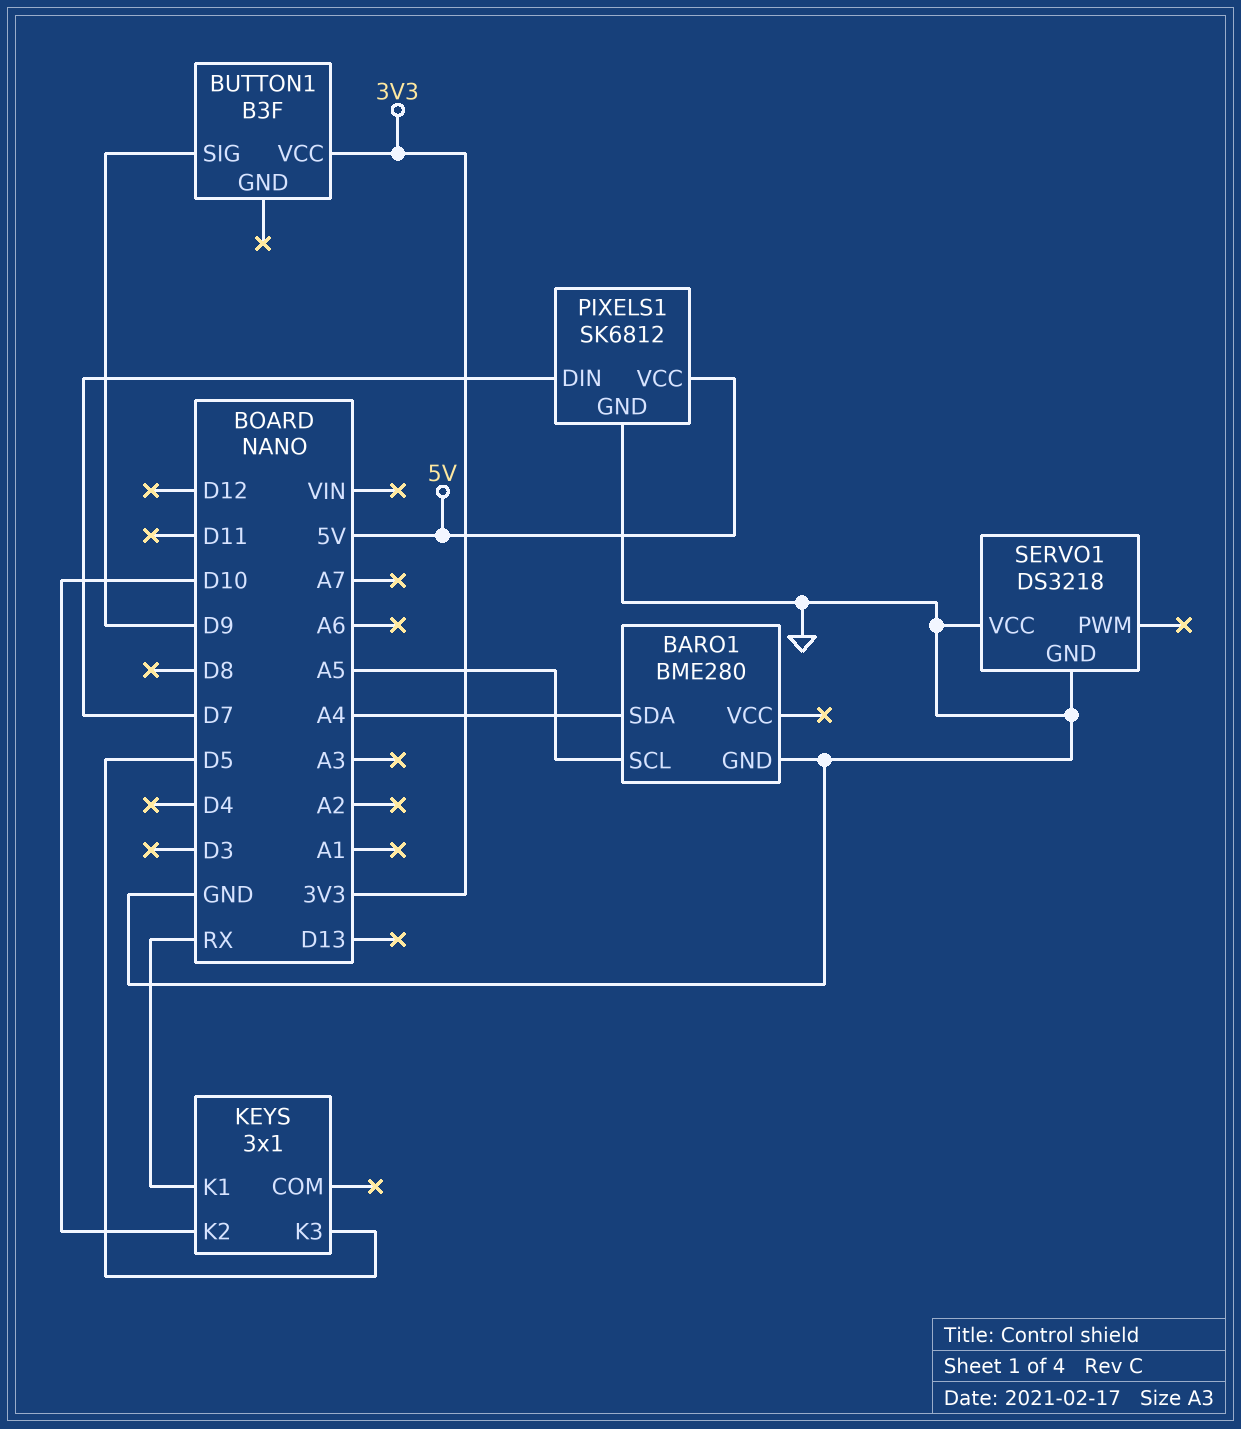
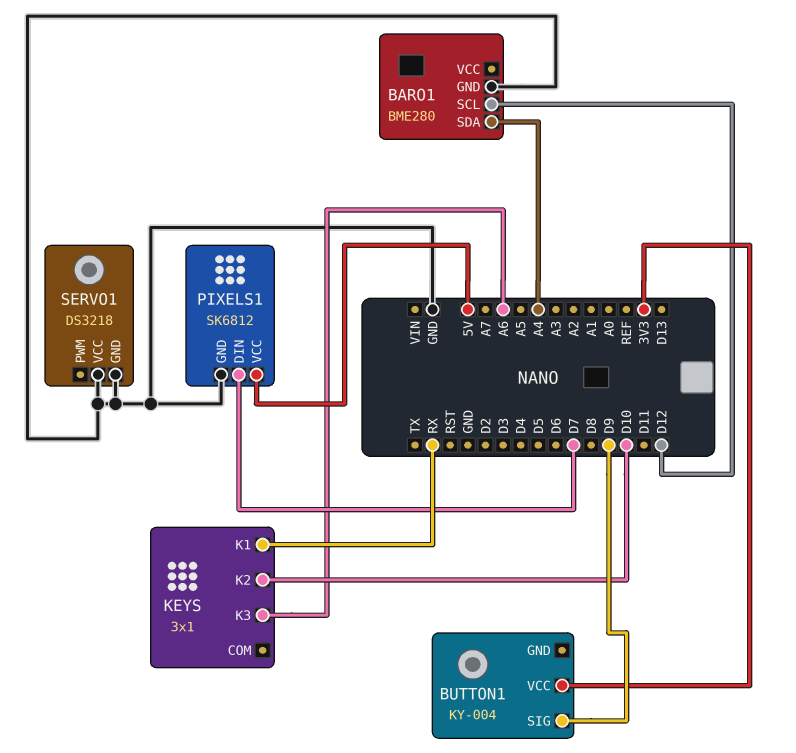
BARO1 pin SCL: A5 -> D12
BUTTON1: B3F -> KY-004
KEYS pin K3: D5 -> A6

